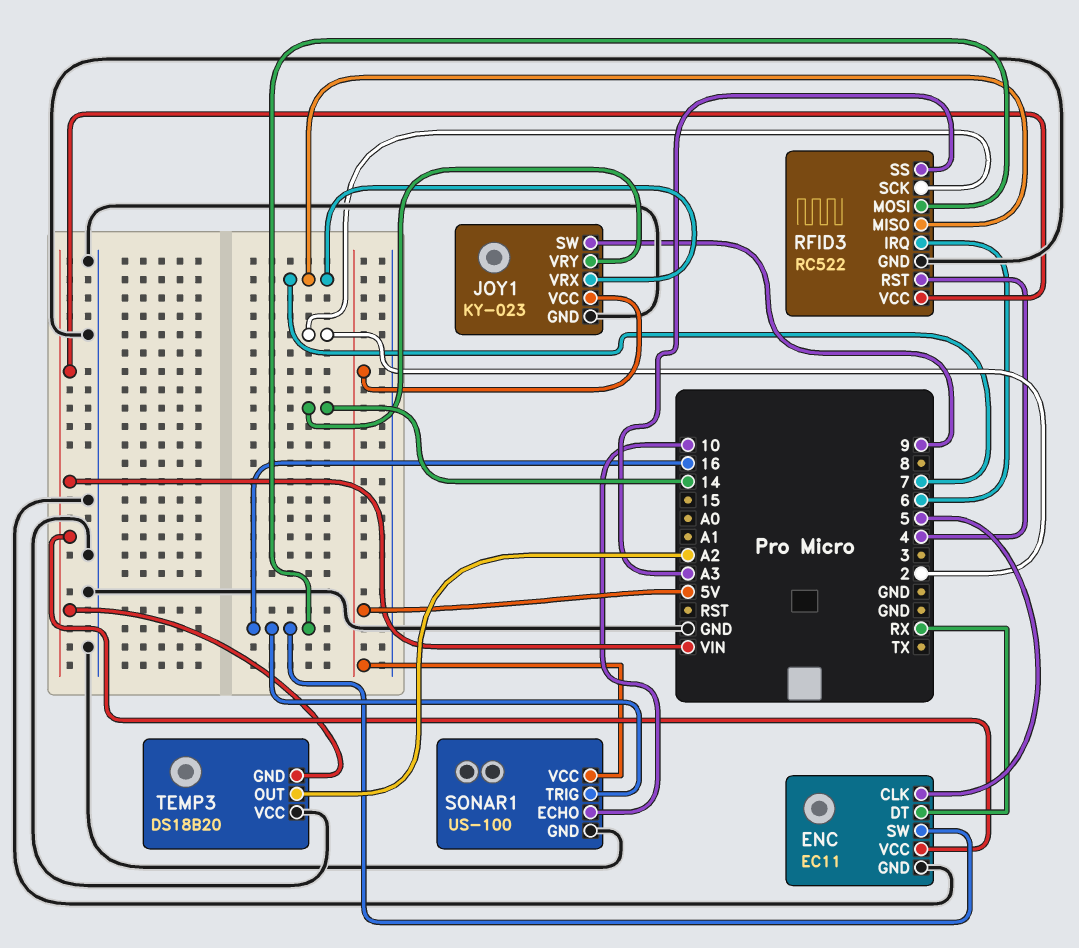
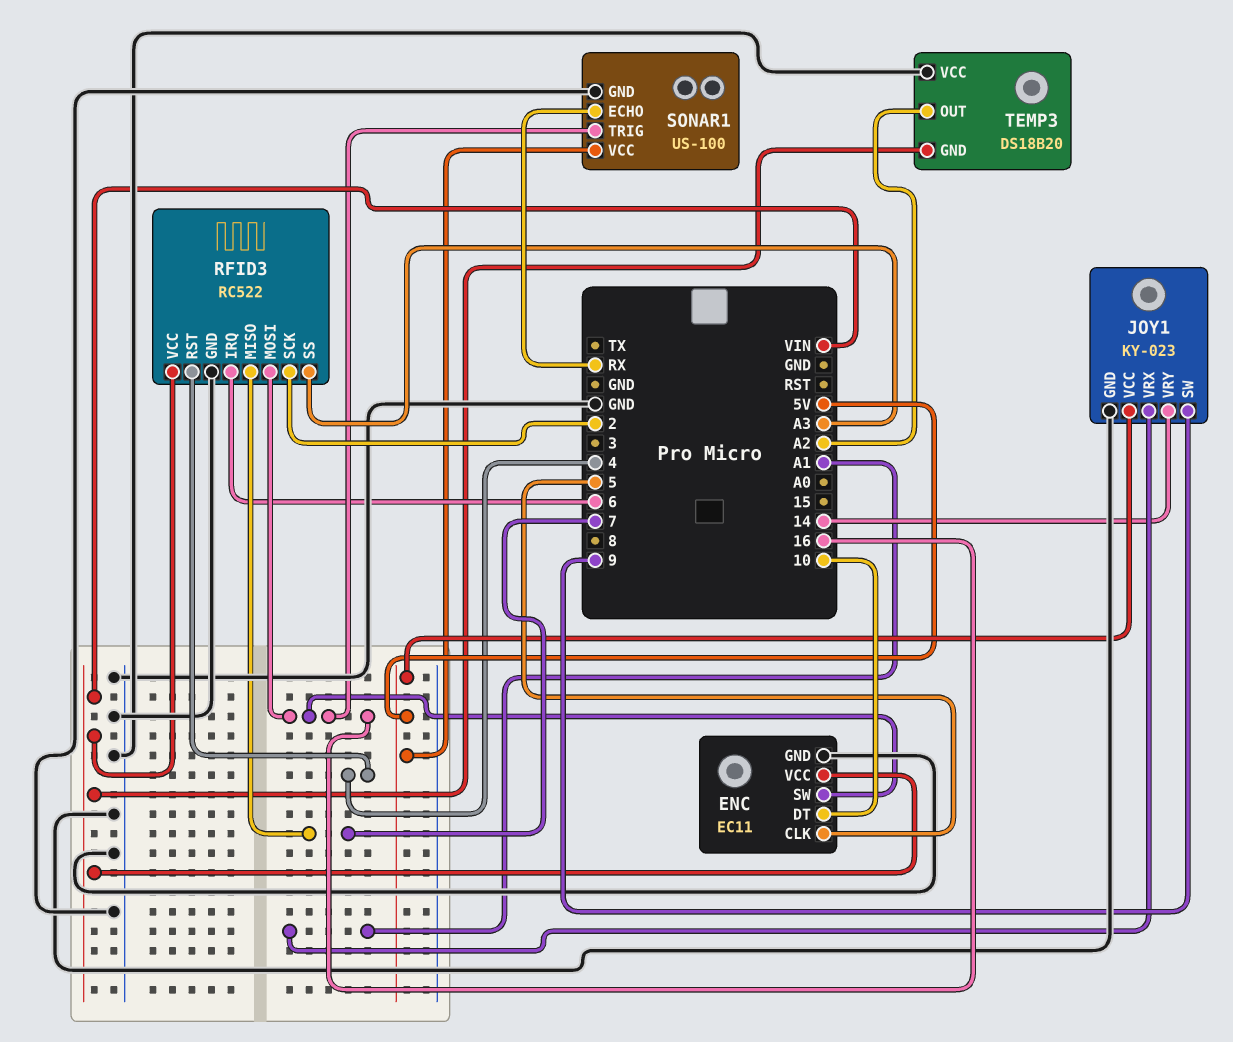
ENC pin DT: RX -> 10
JOY1 pin VRX: 7 -> A1
SONAR1 pin ECHO: 10 -> RX

